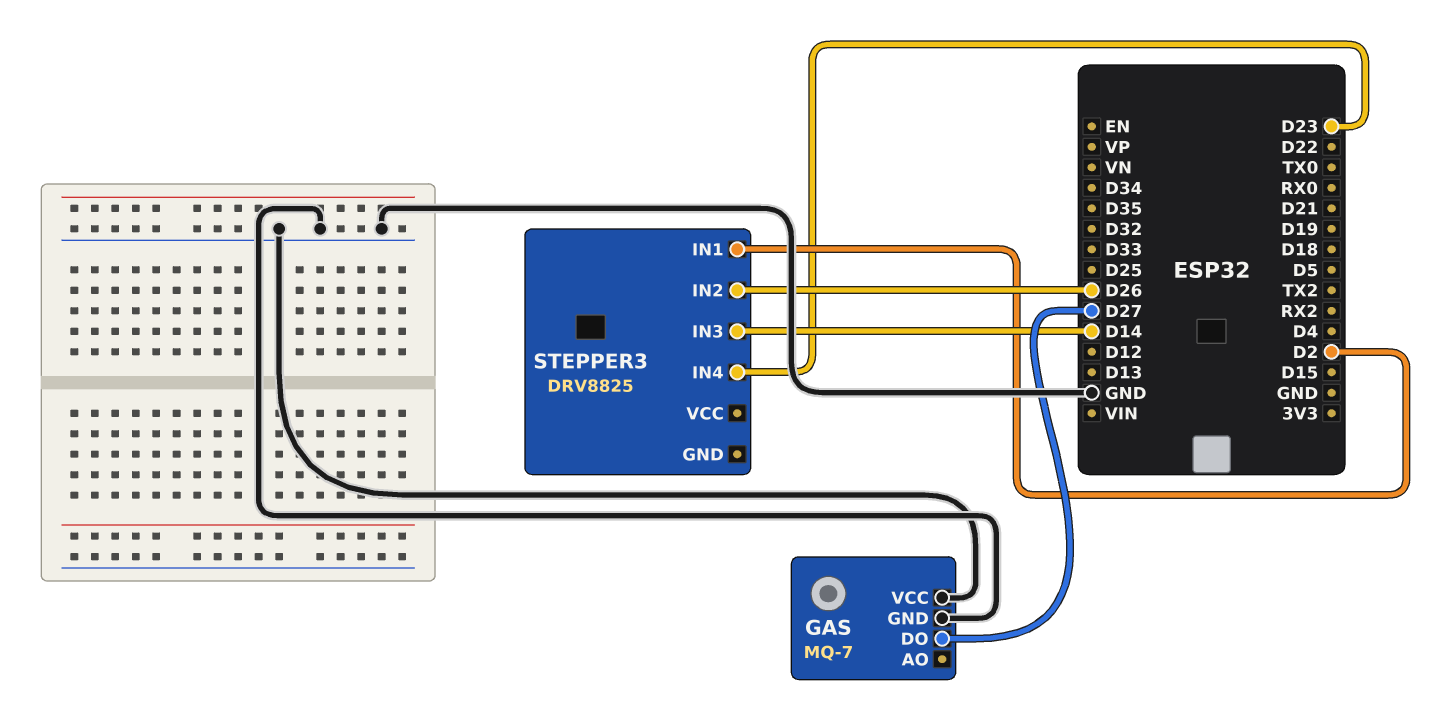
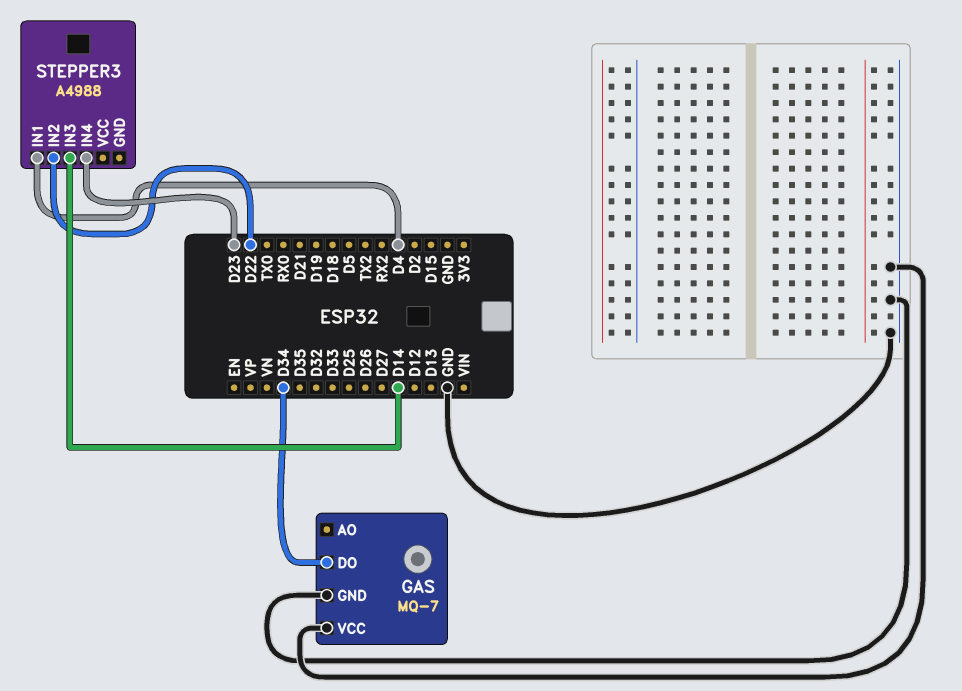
GAS pin DO: D27 -> D34
STEPPER3: DRV8825 -> A4988
STEPPER3 pin IN1: D2 -> D4
STEPPER3 pin IN2: D26 -> D22

